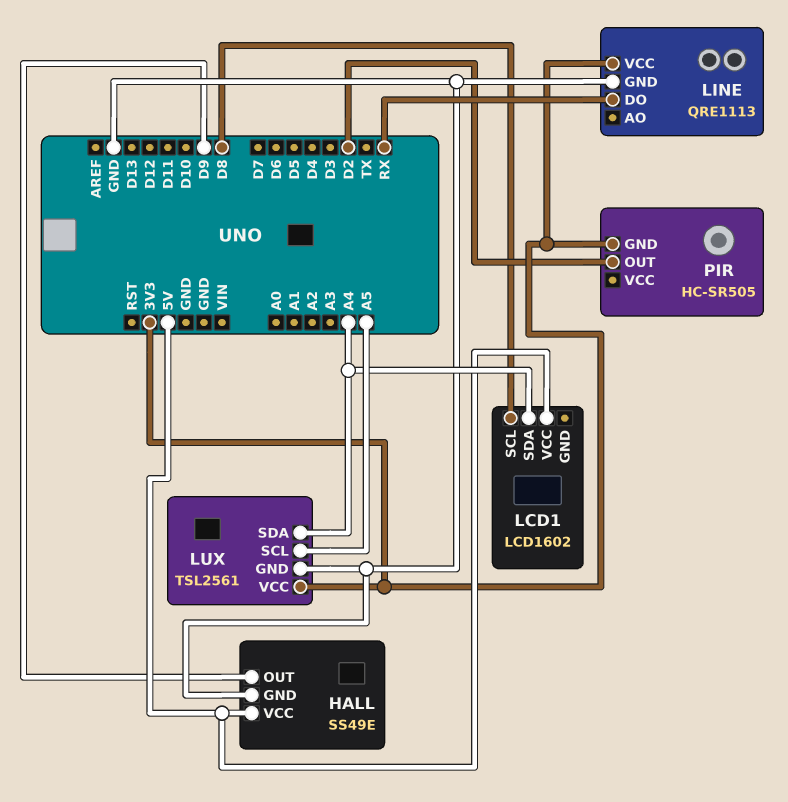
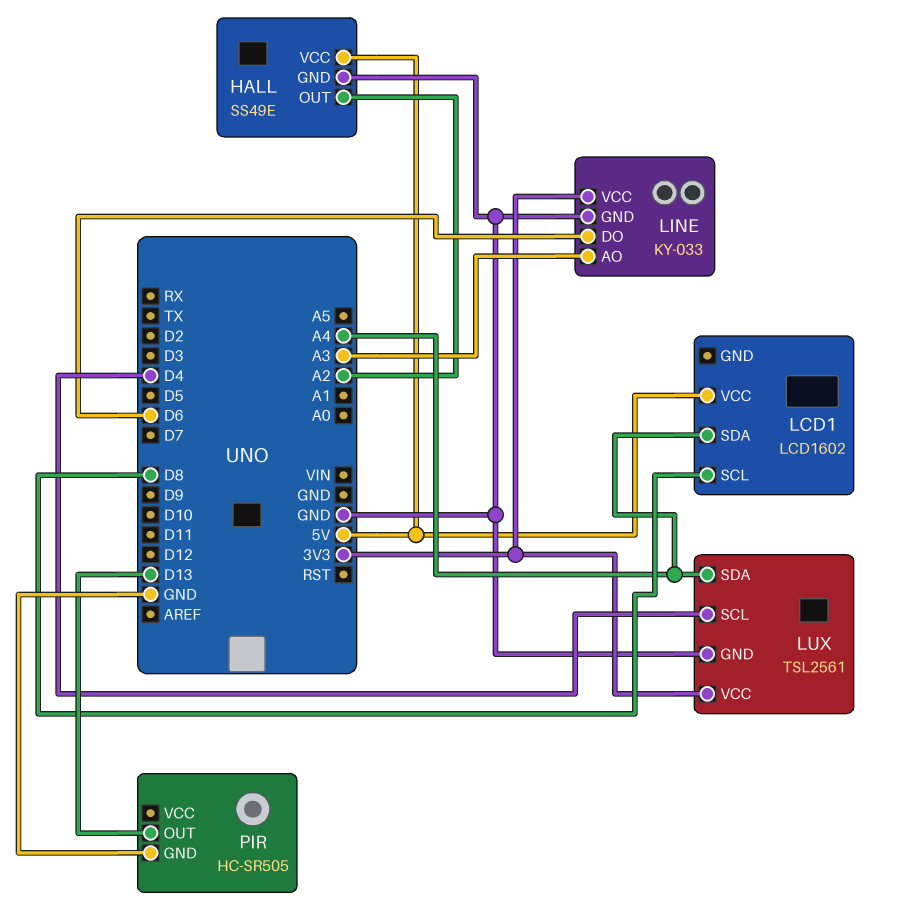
HALL pin OUT: D9 -> A2
LINE: QRE1113 -> KY-033
LINE pin AO: none -> A3
LINE pin DO: RX -> D6
LUX pin SCL: A5 -> D4
PIR pin GND: 3V3 -> GND
PIR pin OUT: D2 -> D13

